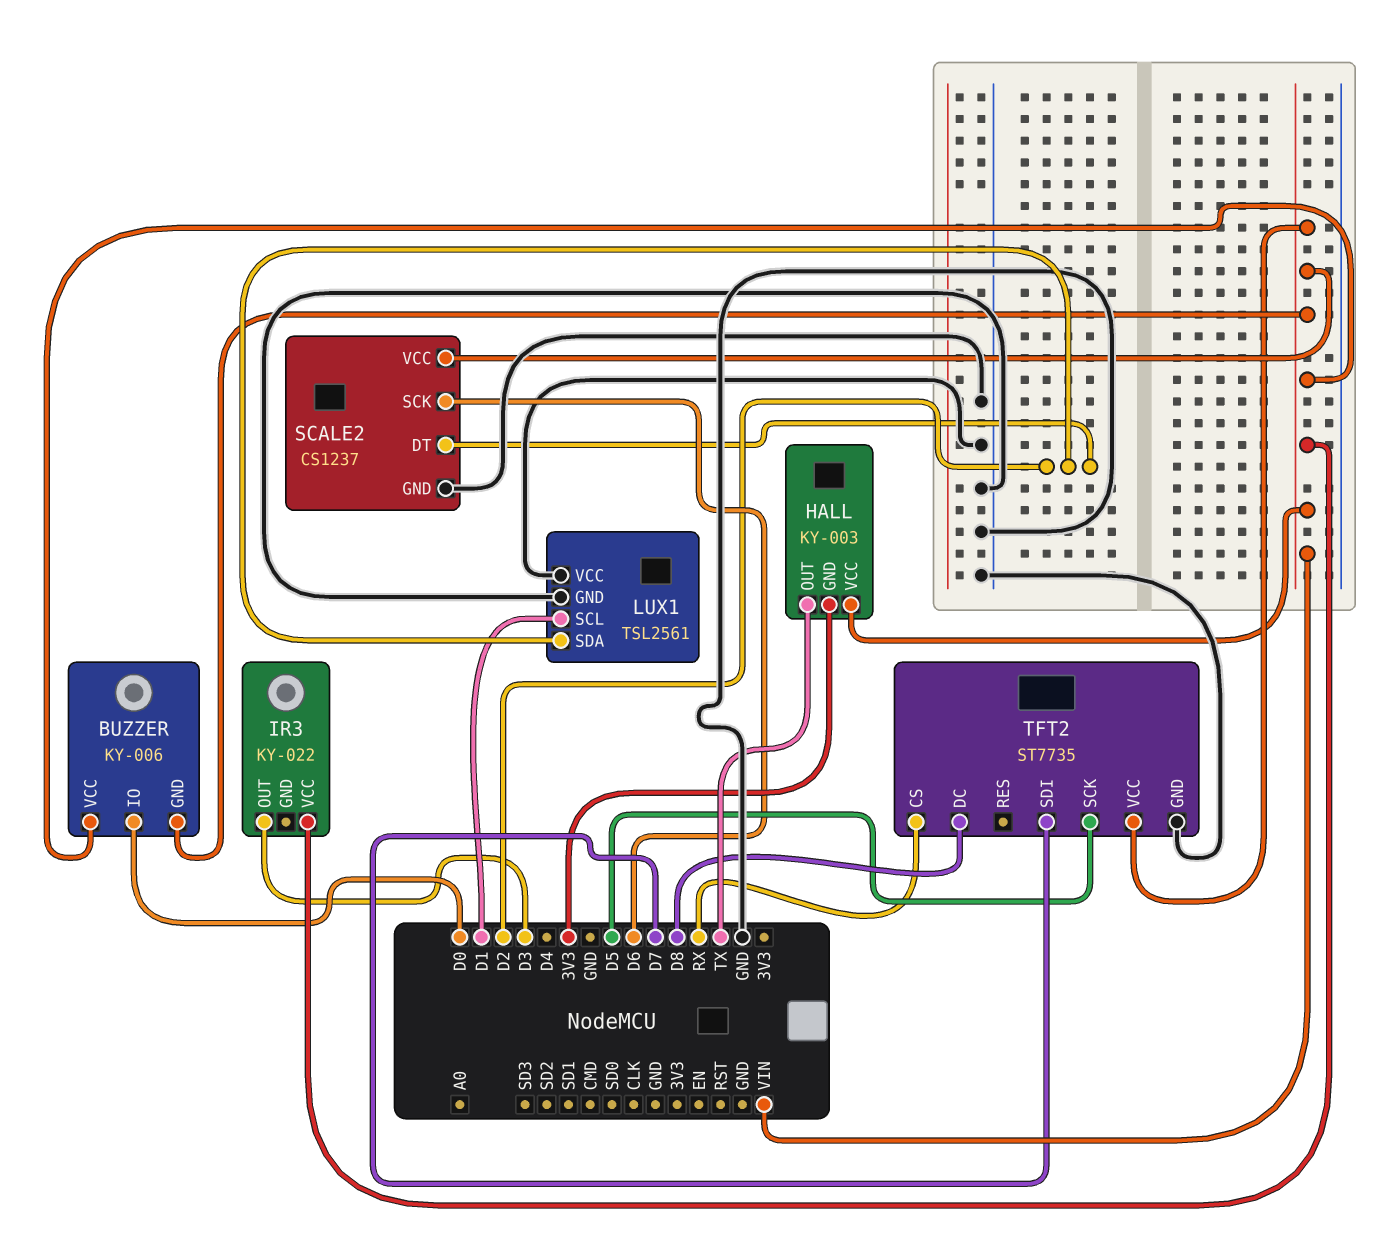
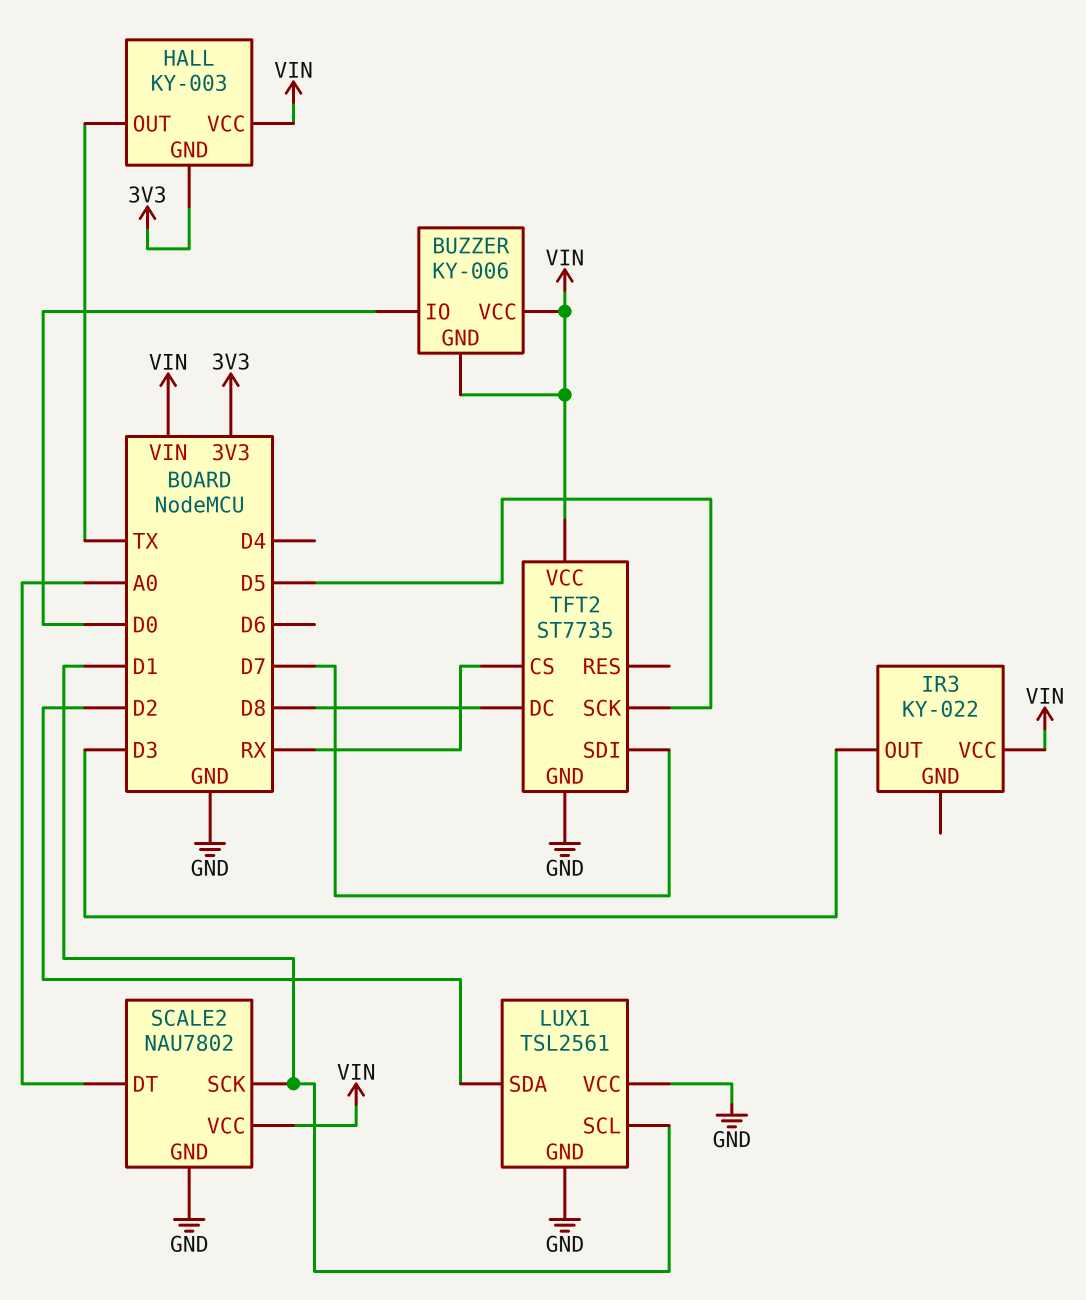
SCALE2: CS1237 -> NAU7802
SCALE2 pin DT: D2 -> A0
SCALE2 pin SCK: D6 -> D1

